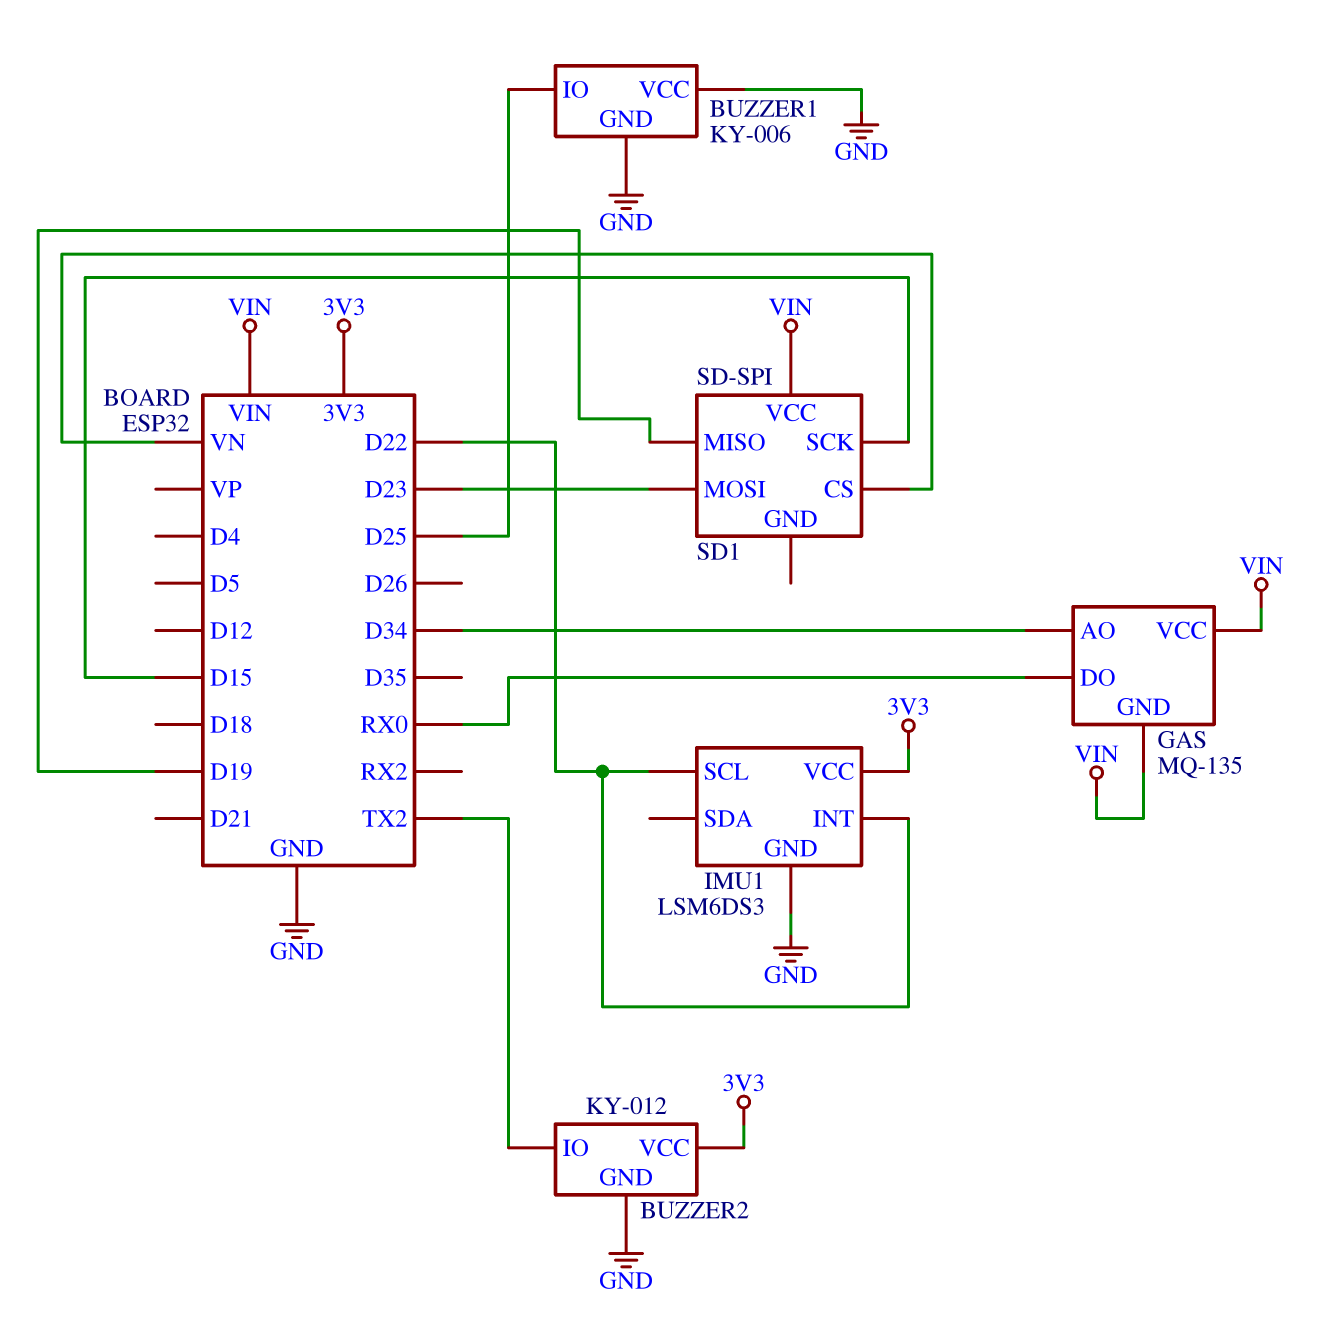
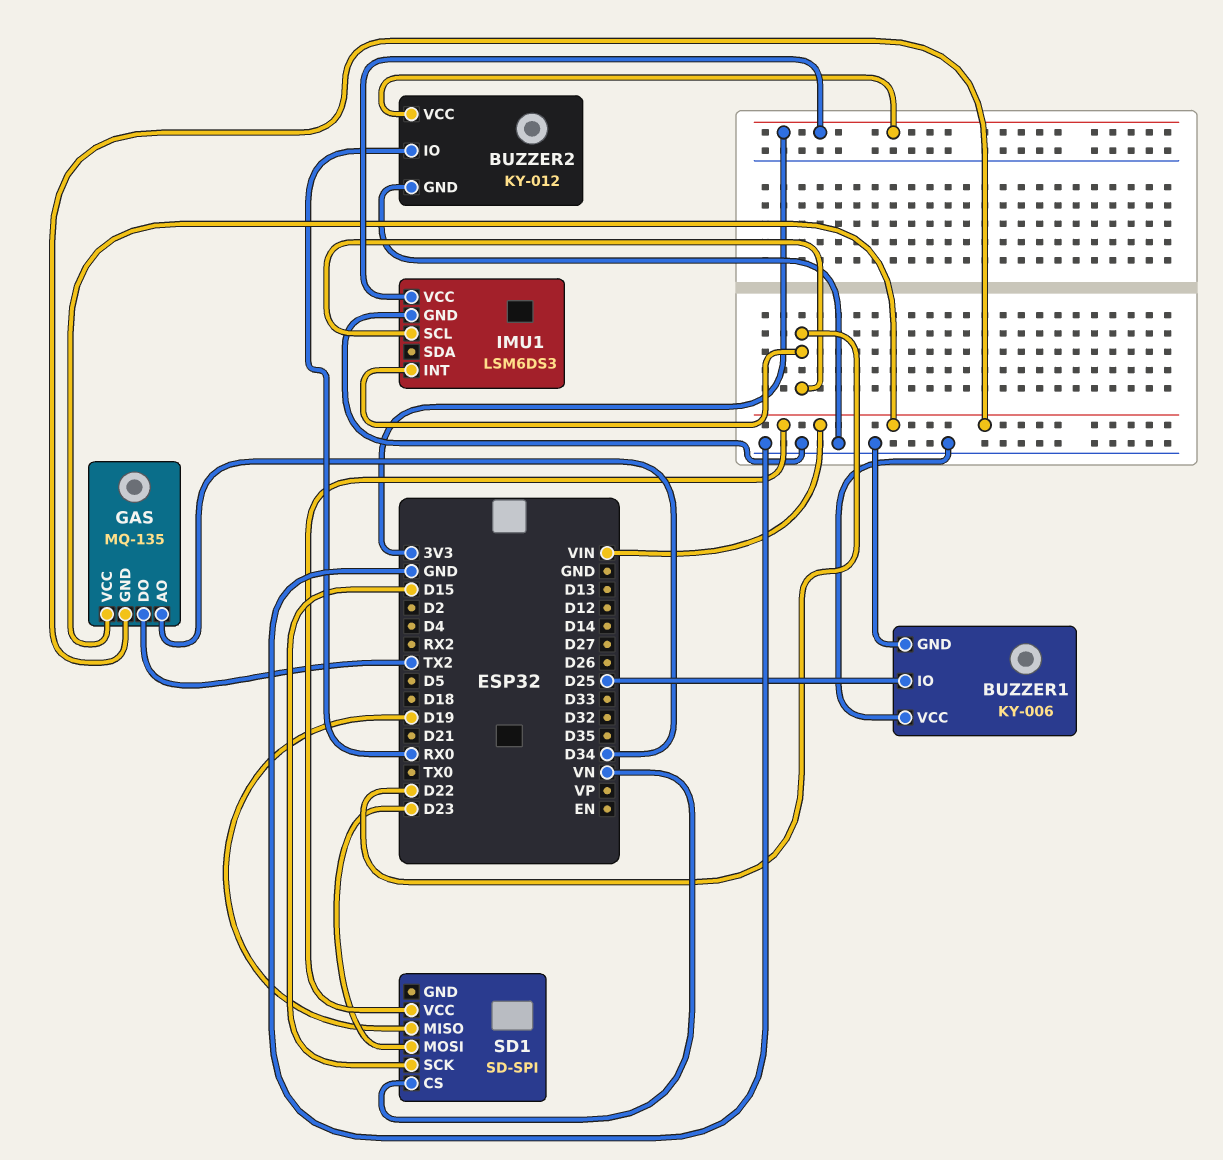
BUZZER2 pin IO: TX2 -> RX0
GAS pin DO: RX0 -> TX2

